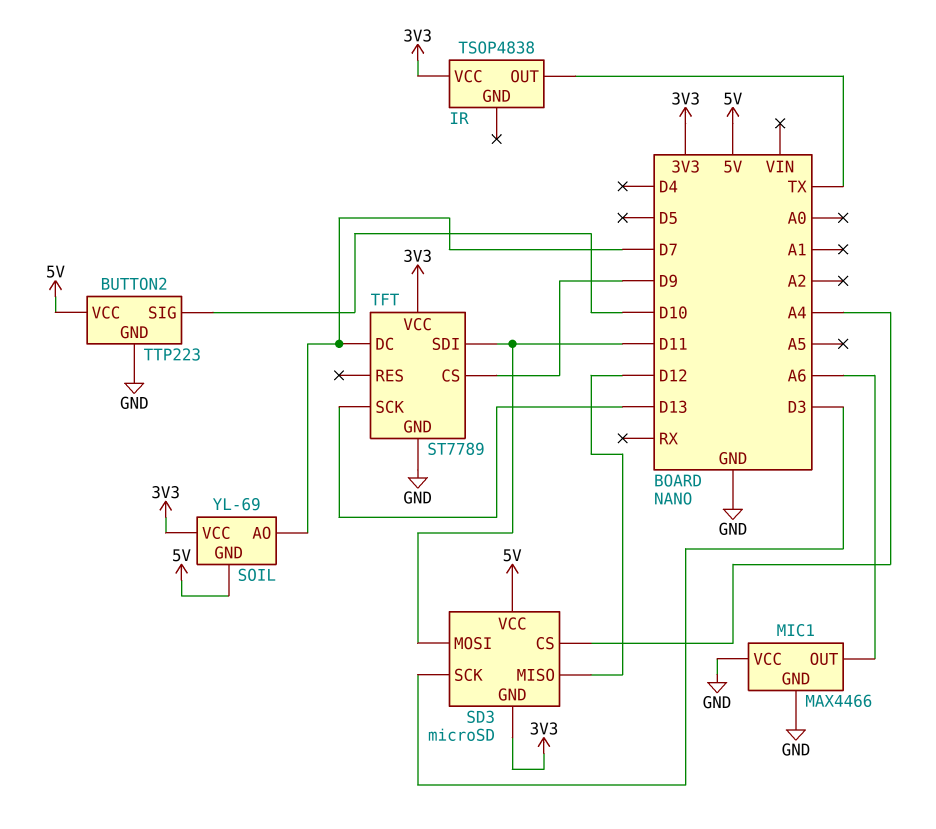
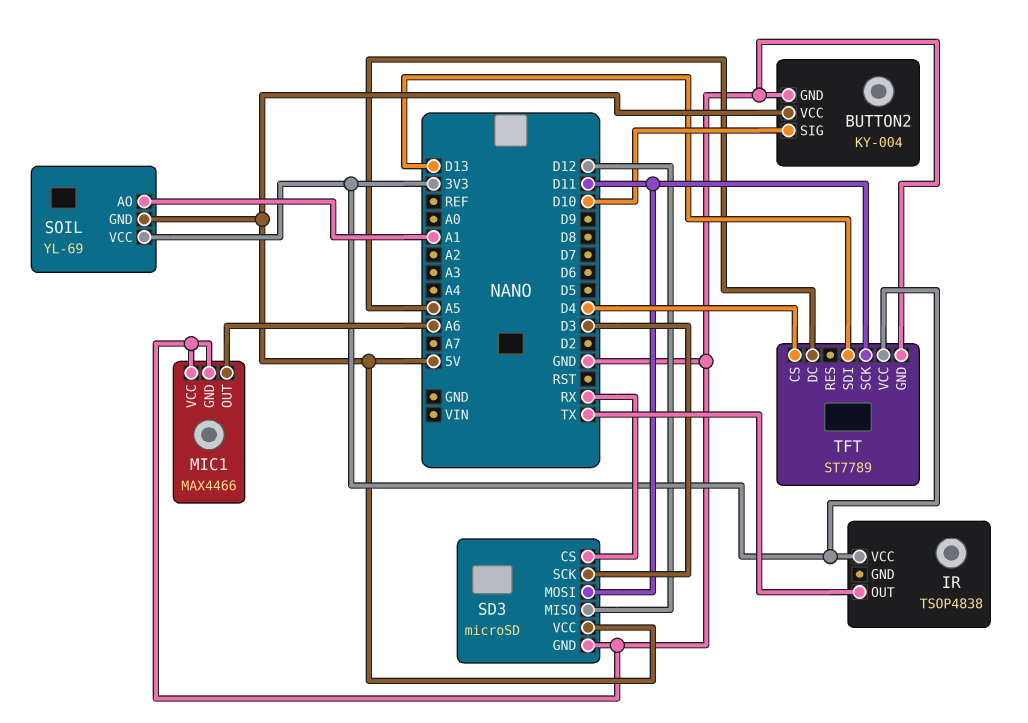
BUTTON2: TTP223 -> KY-004
SD3 pin CS: A4 -> RX
SD3 pin GND: 3V3 -> GND
SOIL pin AO: D7 -> A1
TFT pin CS: D9 -> D4
TFT pin DC: D7 -> A5
TFT pin SCK: D13 -> D11
TFT pin SDI: D11 -> D13

